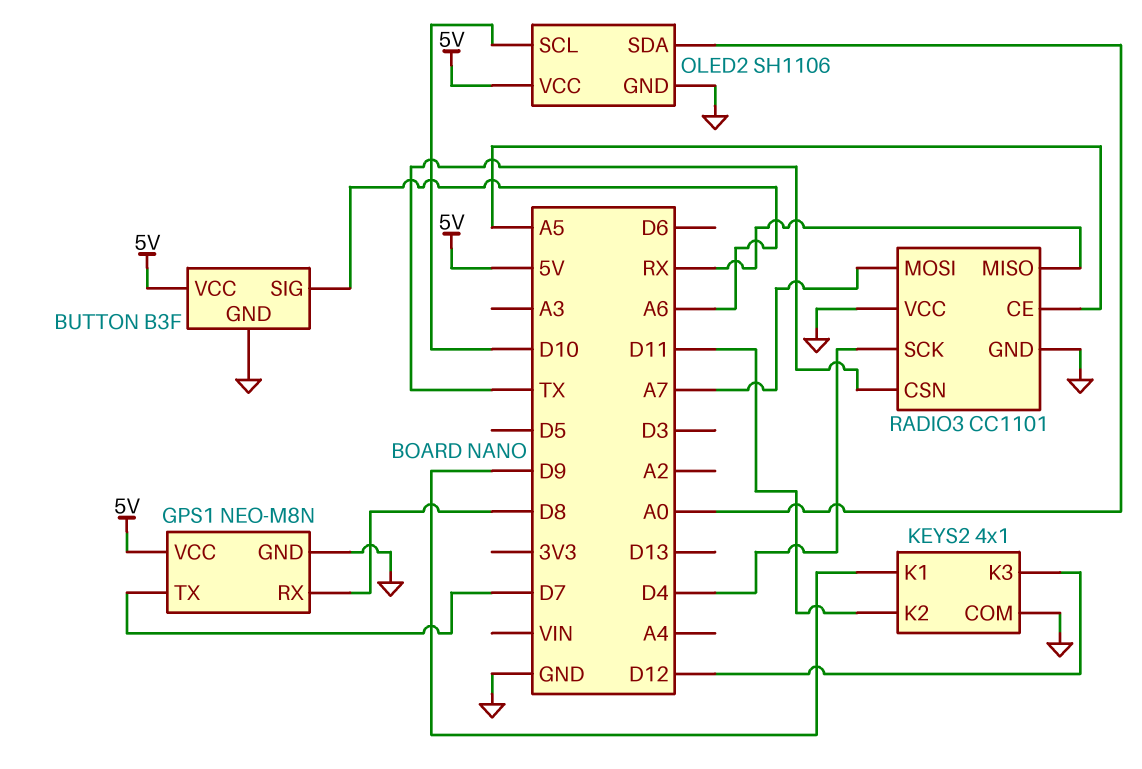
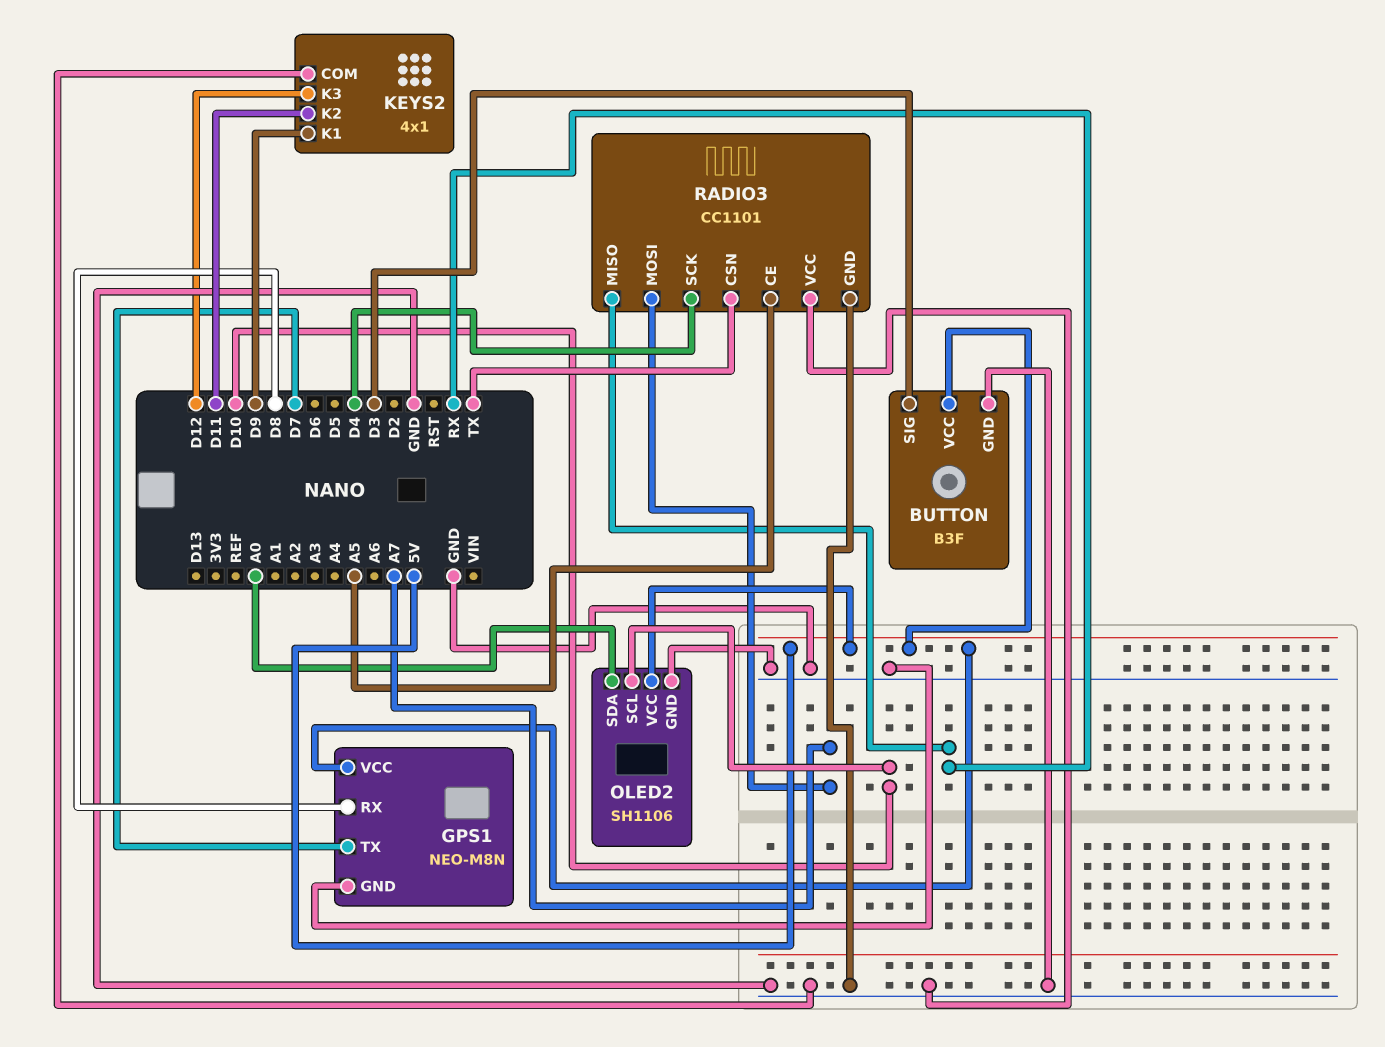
BUTTON pin SIG: A6 -> D3

